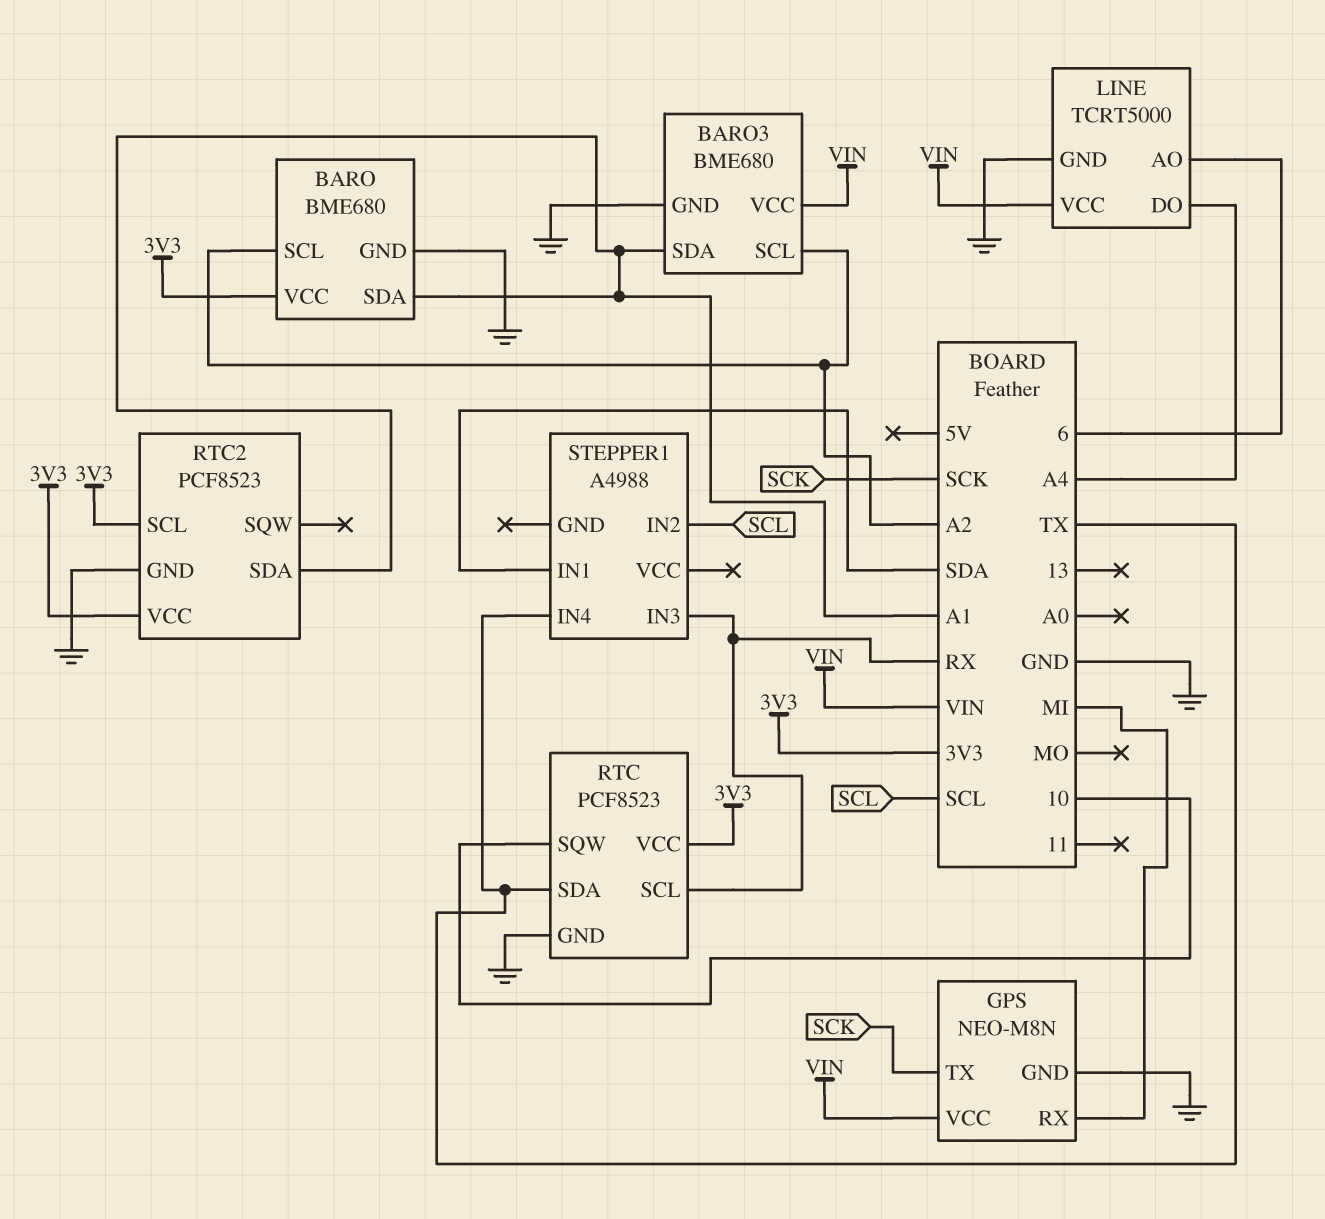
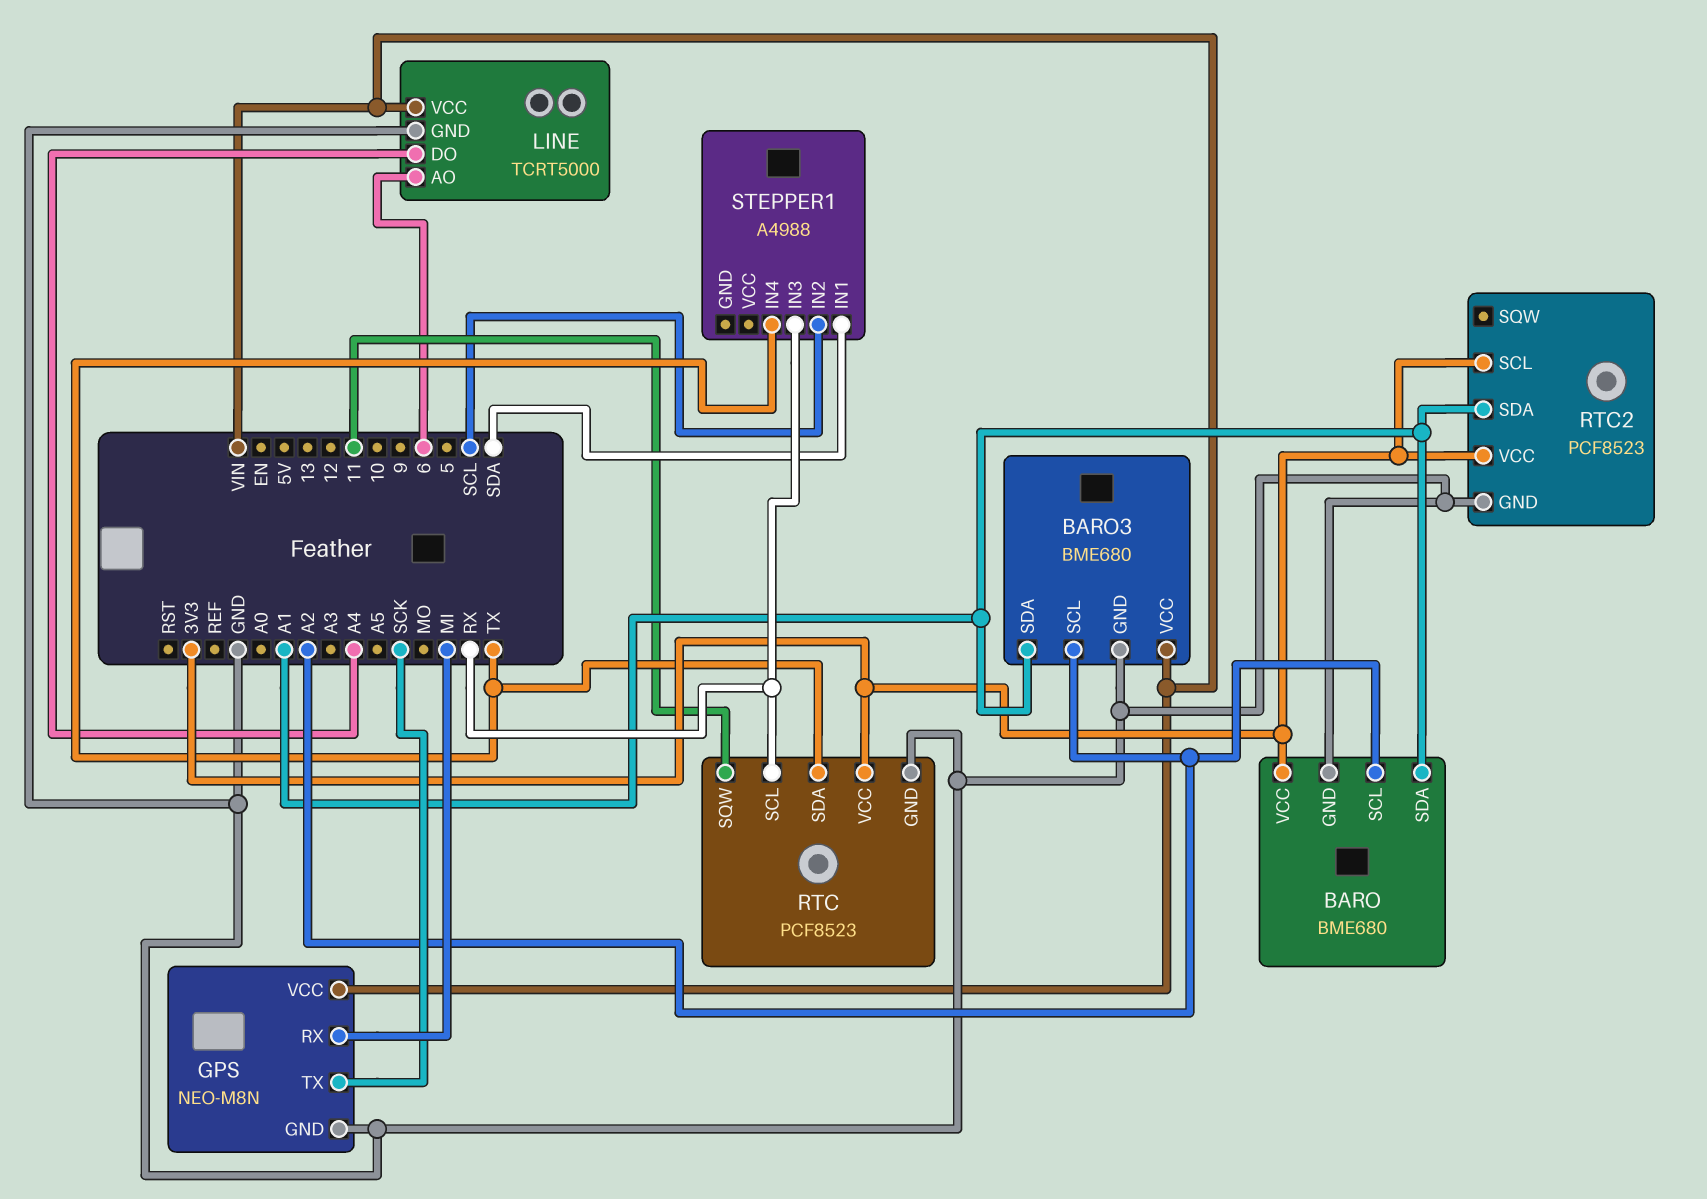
RTC pin SQW: 10 -> 11

